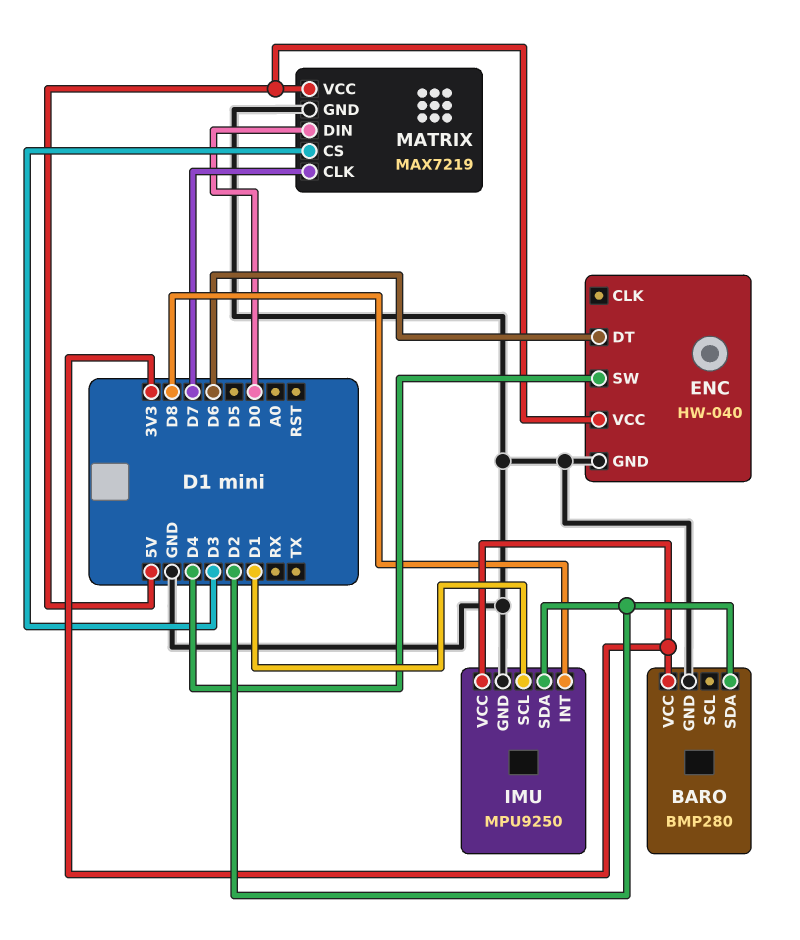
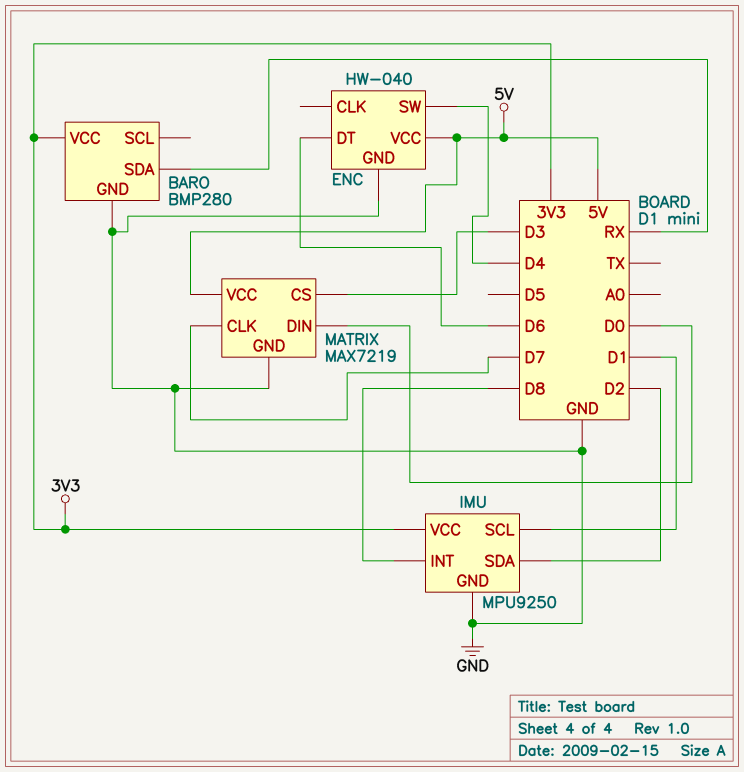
BARO pin SDA: D2 -> RX

